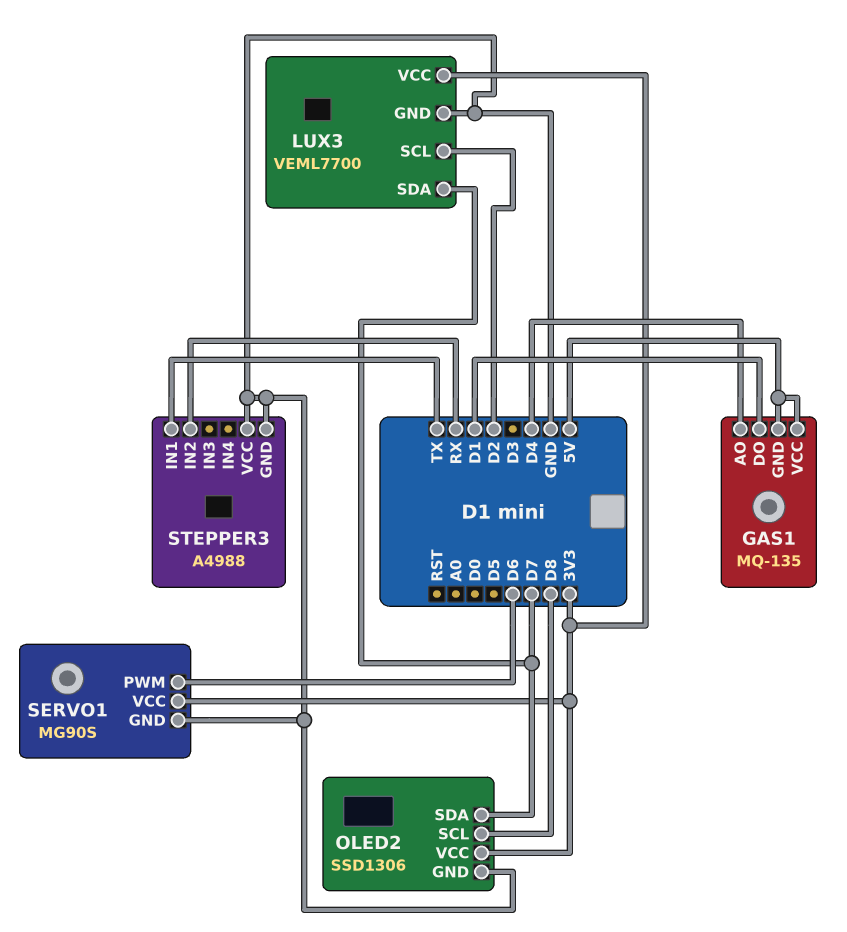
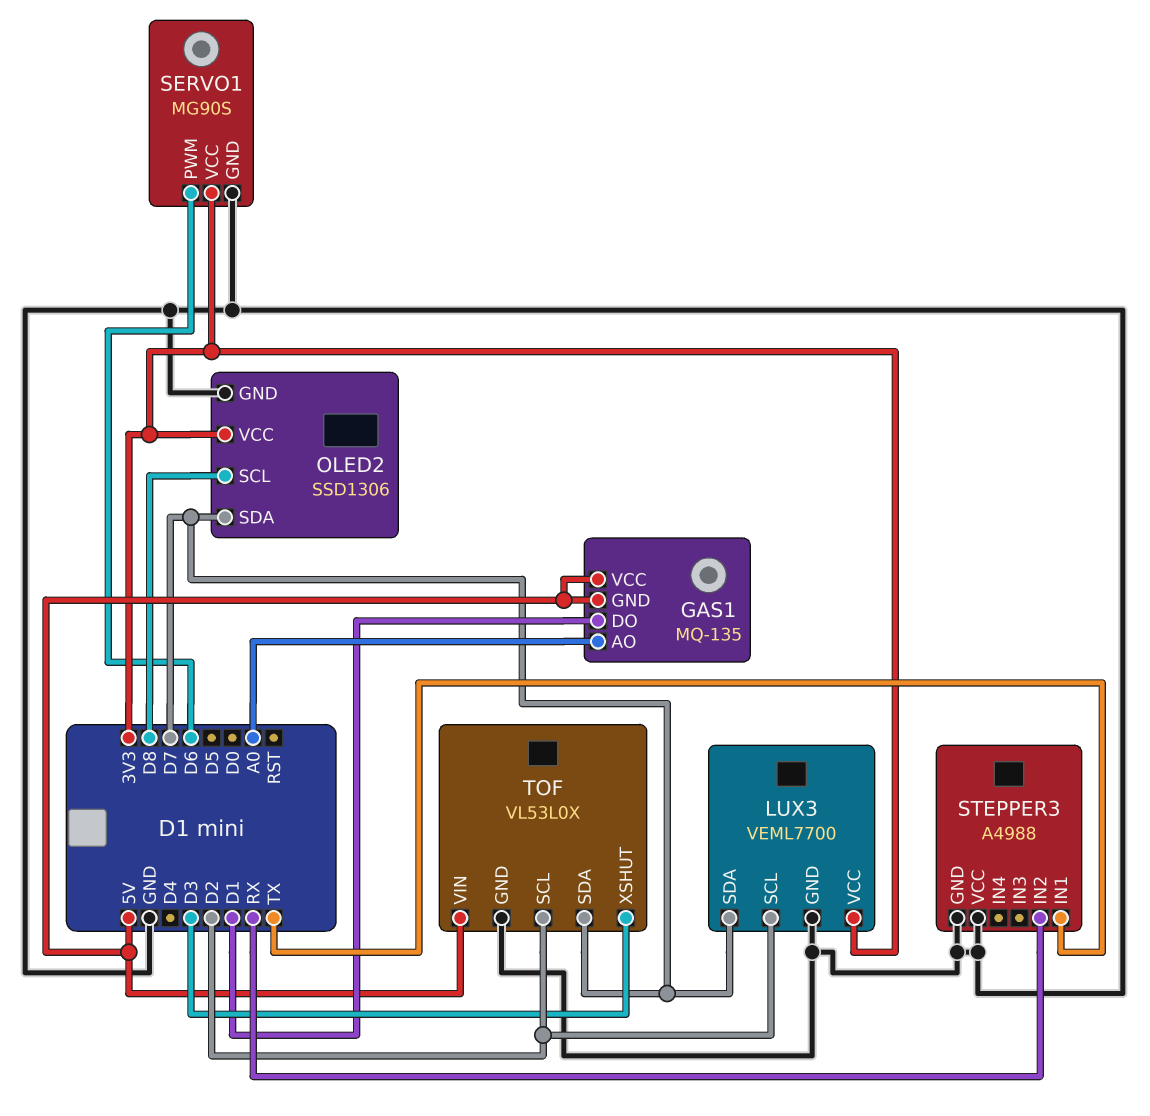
GAS1 pin AO: D4 -> A0
TOF: none -> VL53L0X
TOF pin GND: none -> GND
TOF pin SCL: none -> D2
TOF pin SDA: none -> D7
TOF pin VIN: none -> 5V
TOF pin XSHUT: none -> D3

